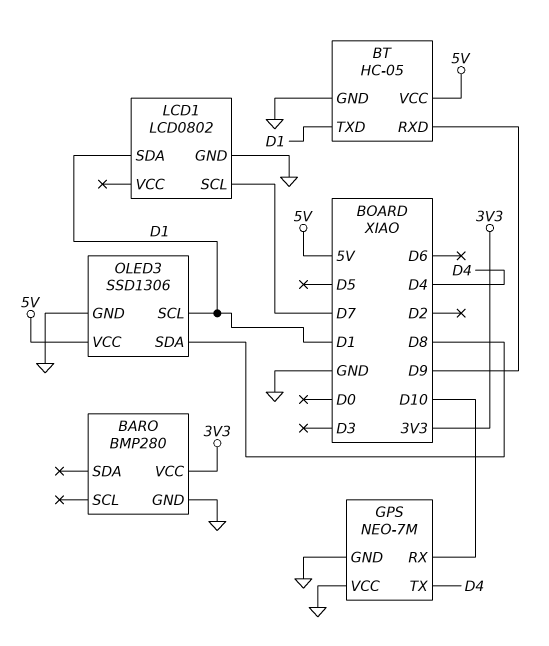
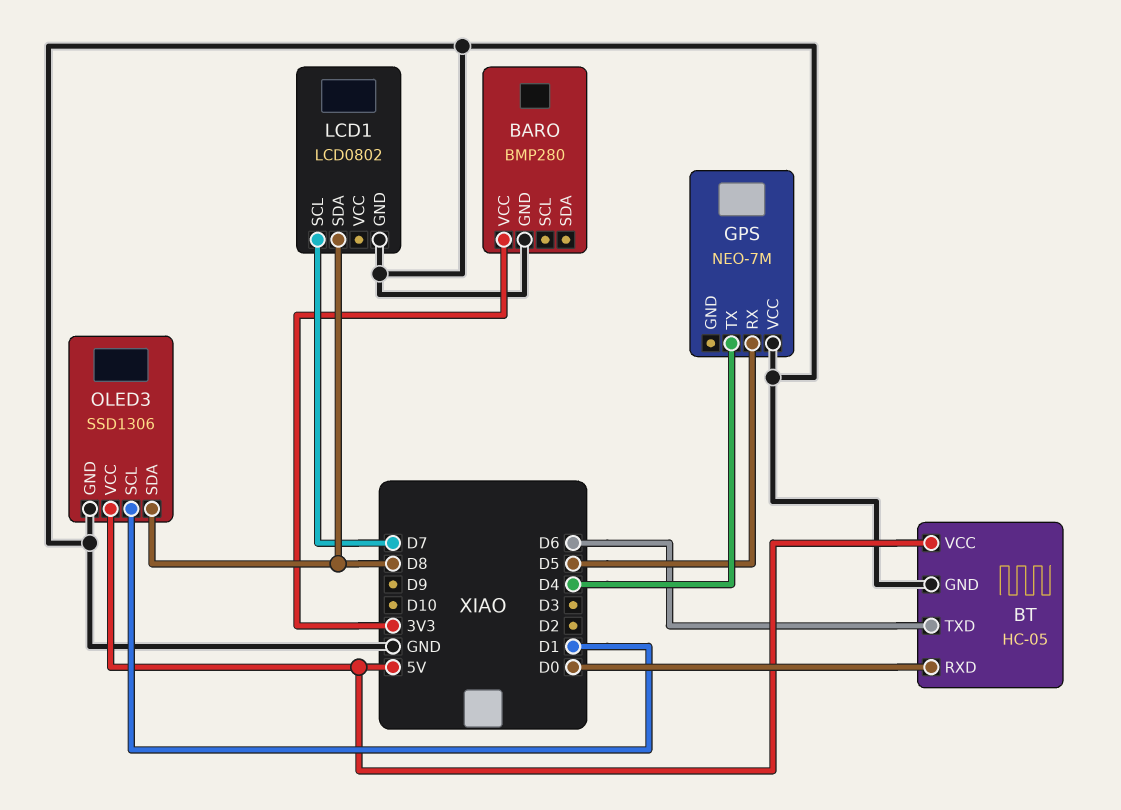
BT pin RXD: D9 -> D0
BT pin TXD: D1 -> D6
GPS pin GND: GND -> none
GPS pin RX: D10 -> D5
LCD1 pin SDA: D1 -> D8

